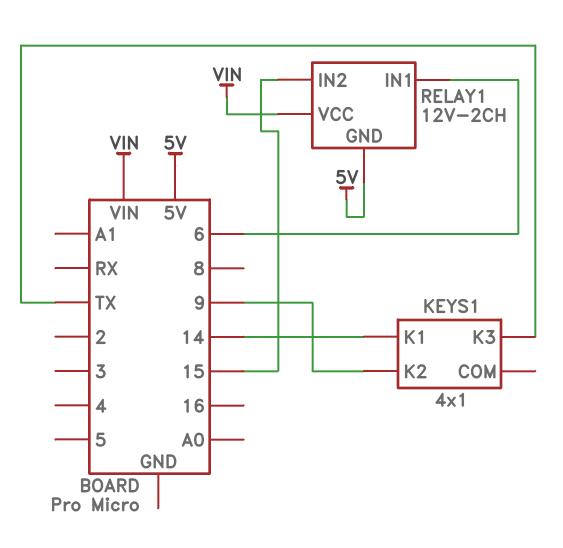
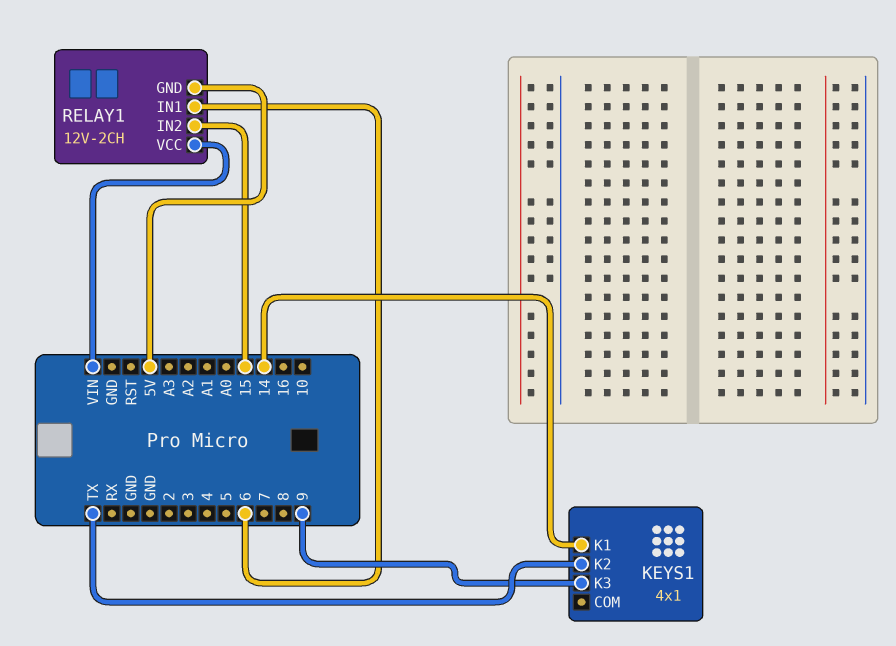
KEYS1 pin K2: 9 -> TX
KEYS1 pin K3: TX -> 9

